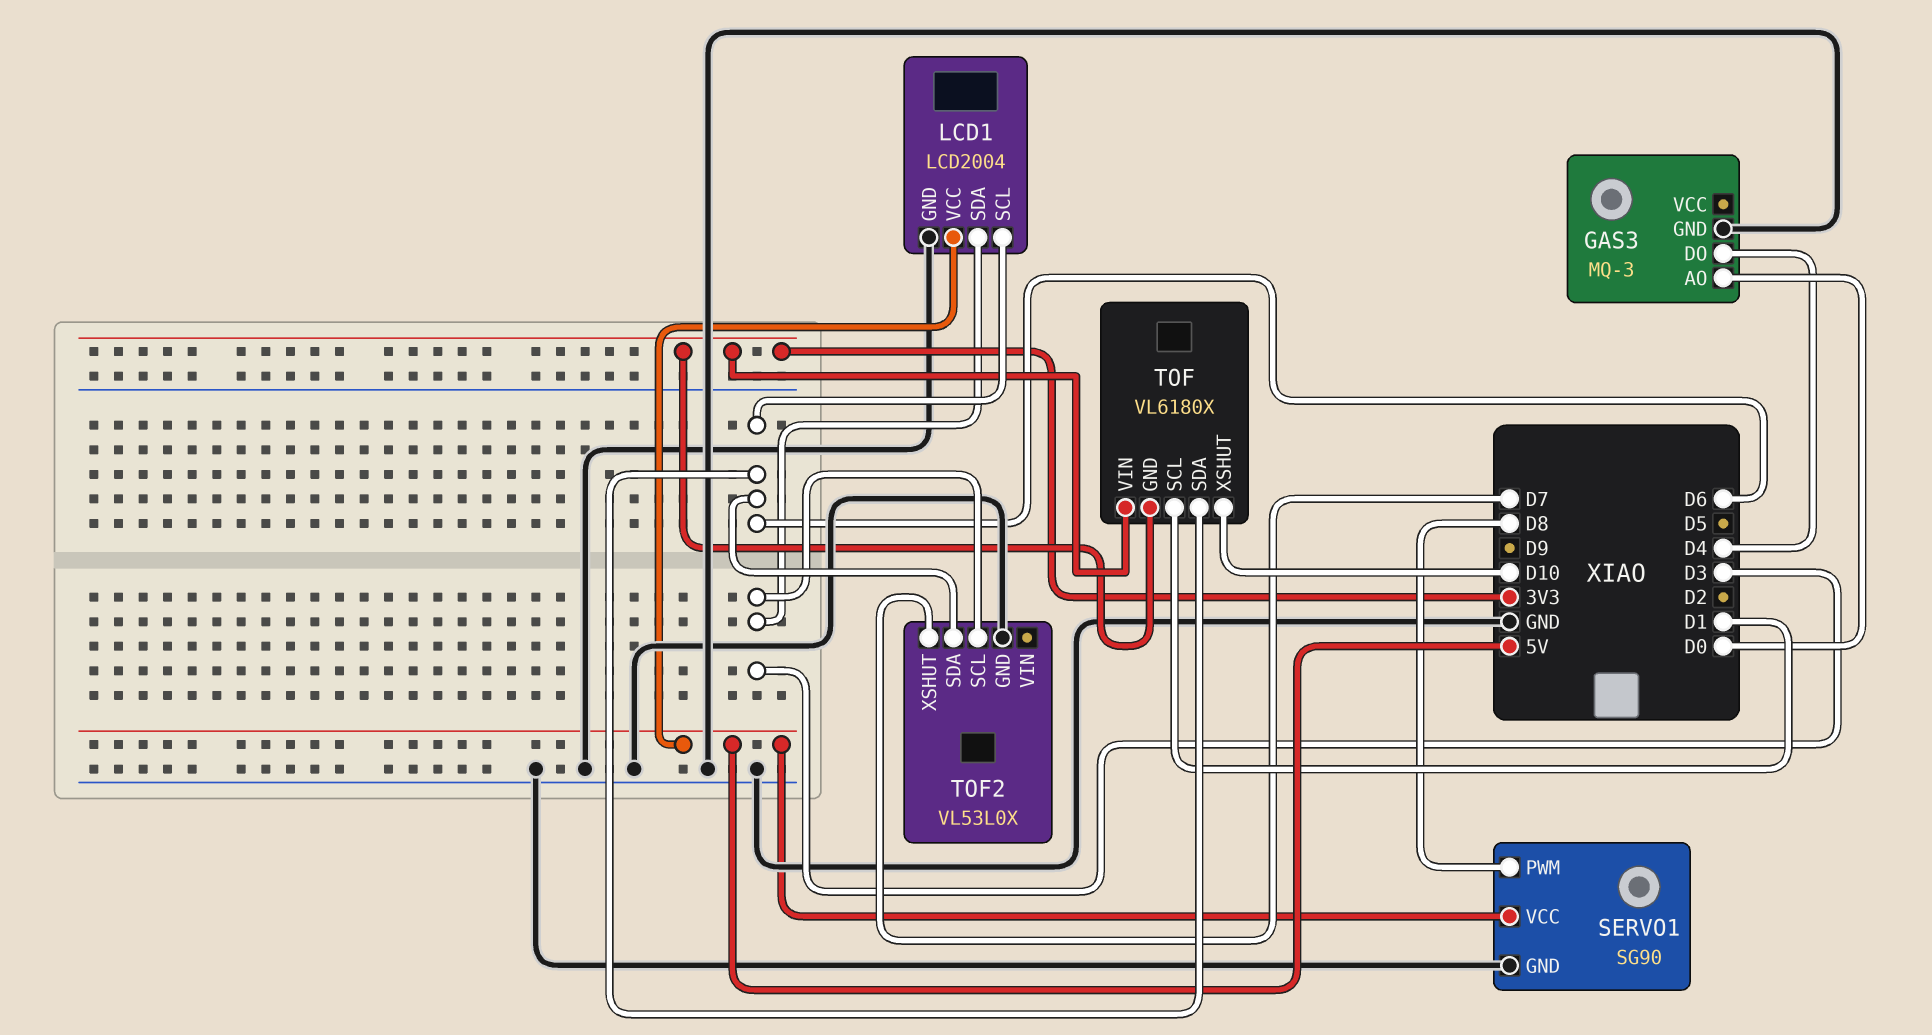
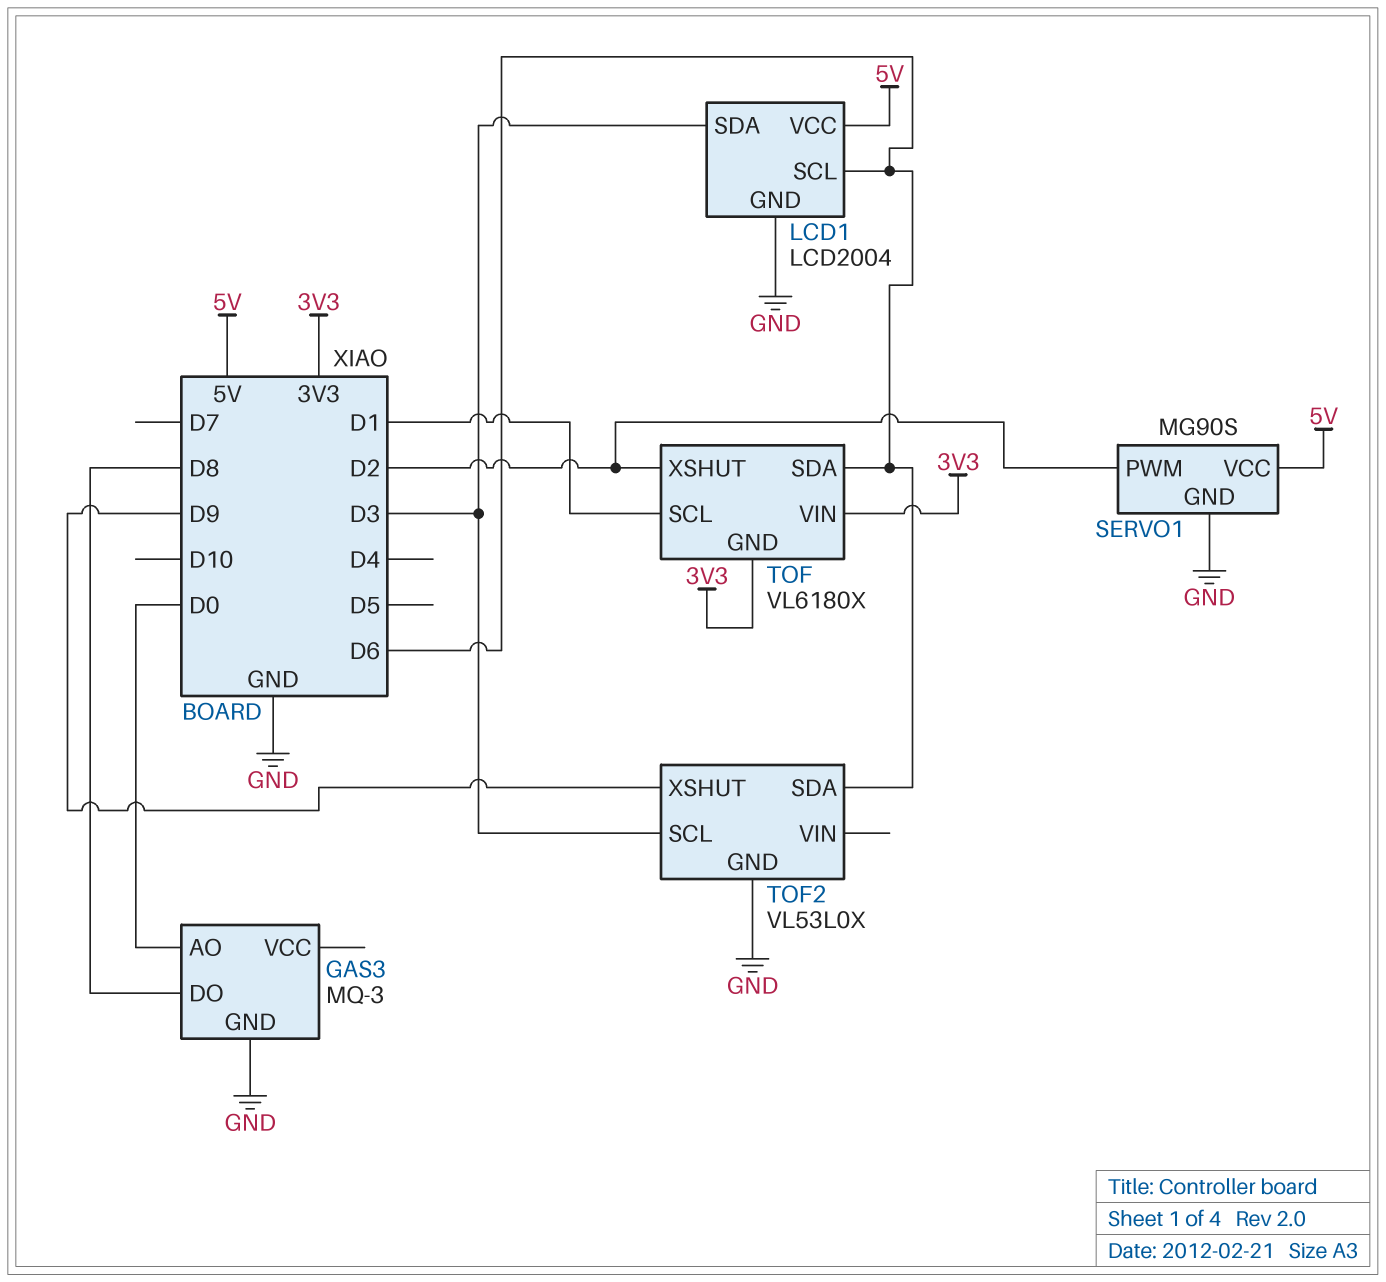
GAS3 pin DO: D4 -> D8
SERVO1: SG90 -> MG90S
SERVO1 pin PWM: D8 -> D2
TOF pin XSHUT: D10 -> D2
TOF2 pin XSHUT: D7 -> D9

